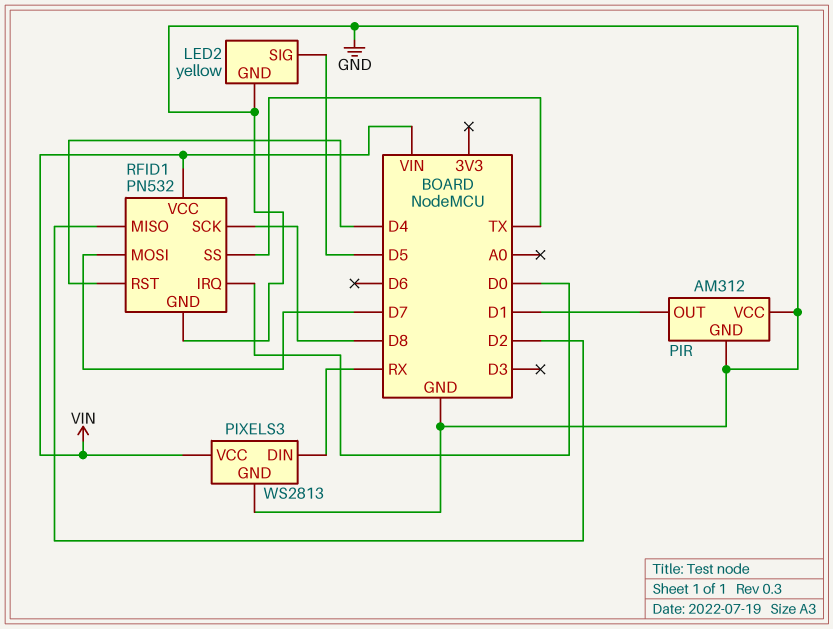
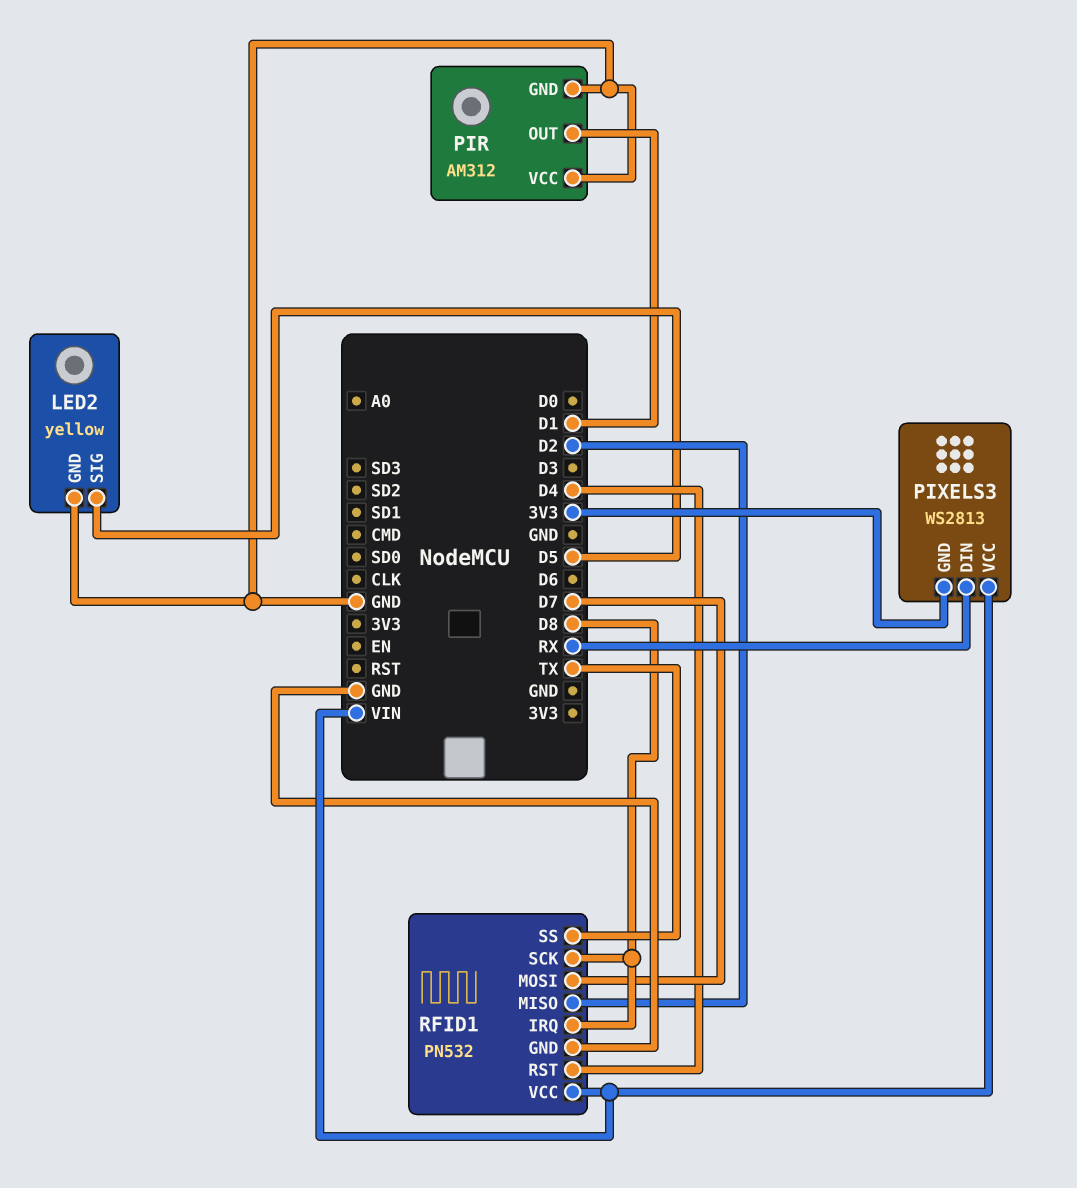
PIXELS3 pin GND: GND -> 3V3
RFID1 pin IRQ: D0 -> D8

